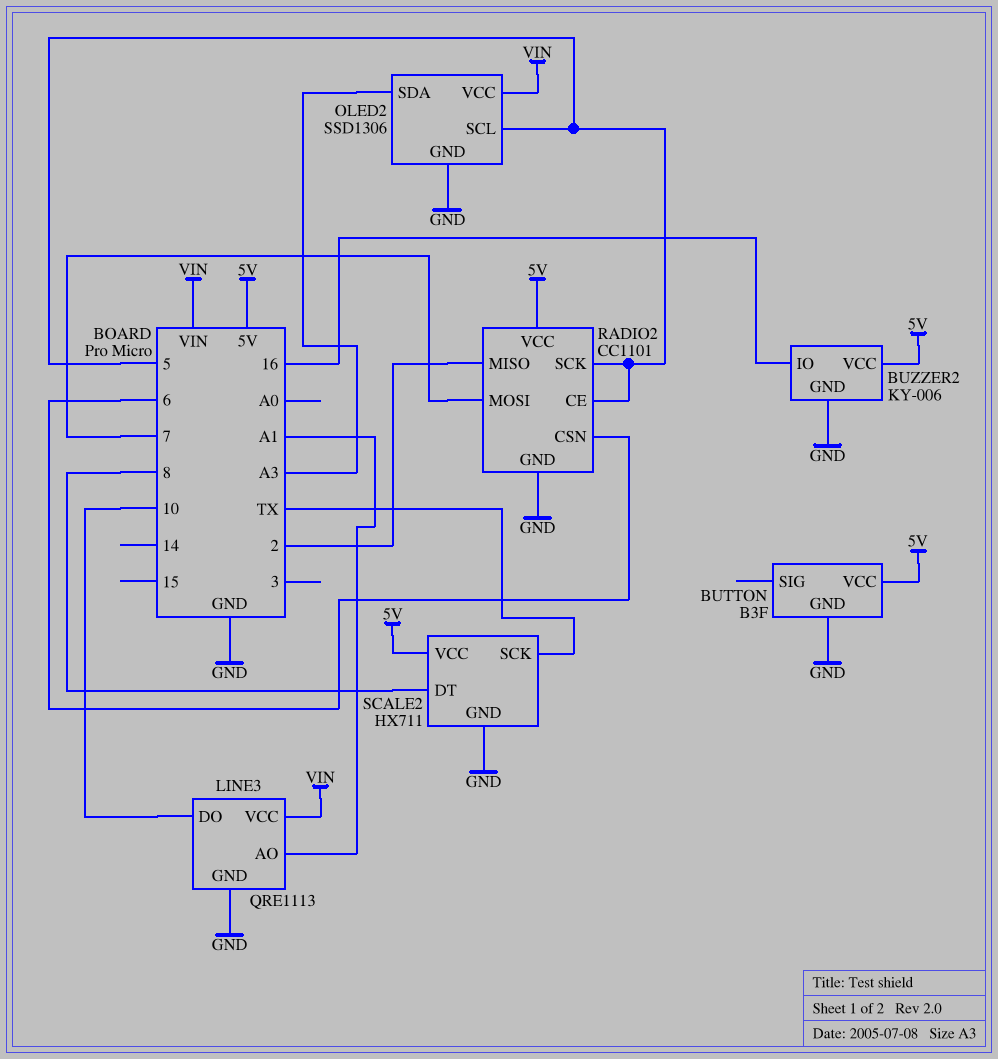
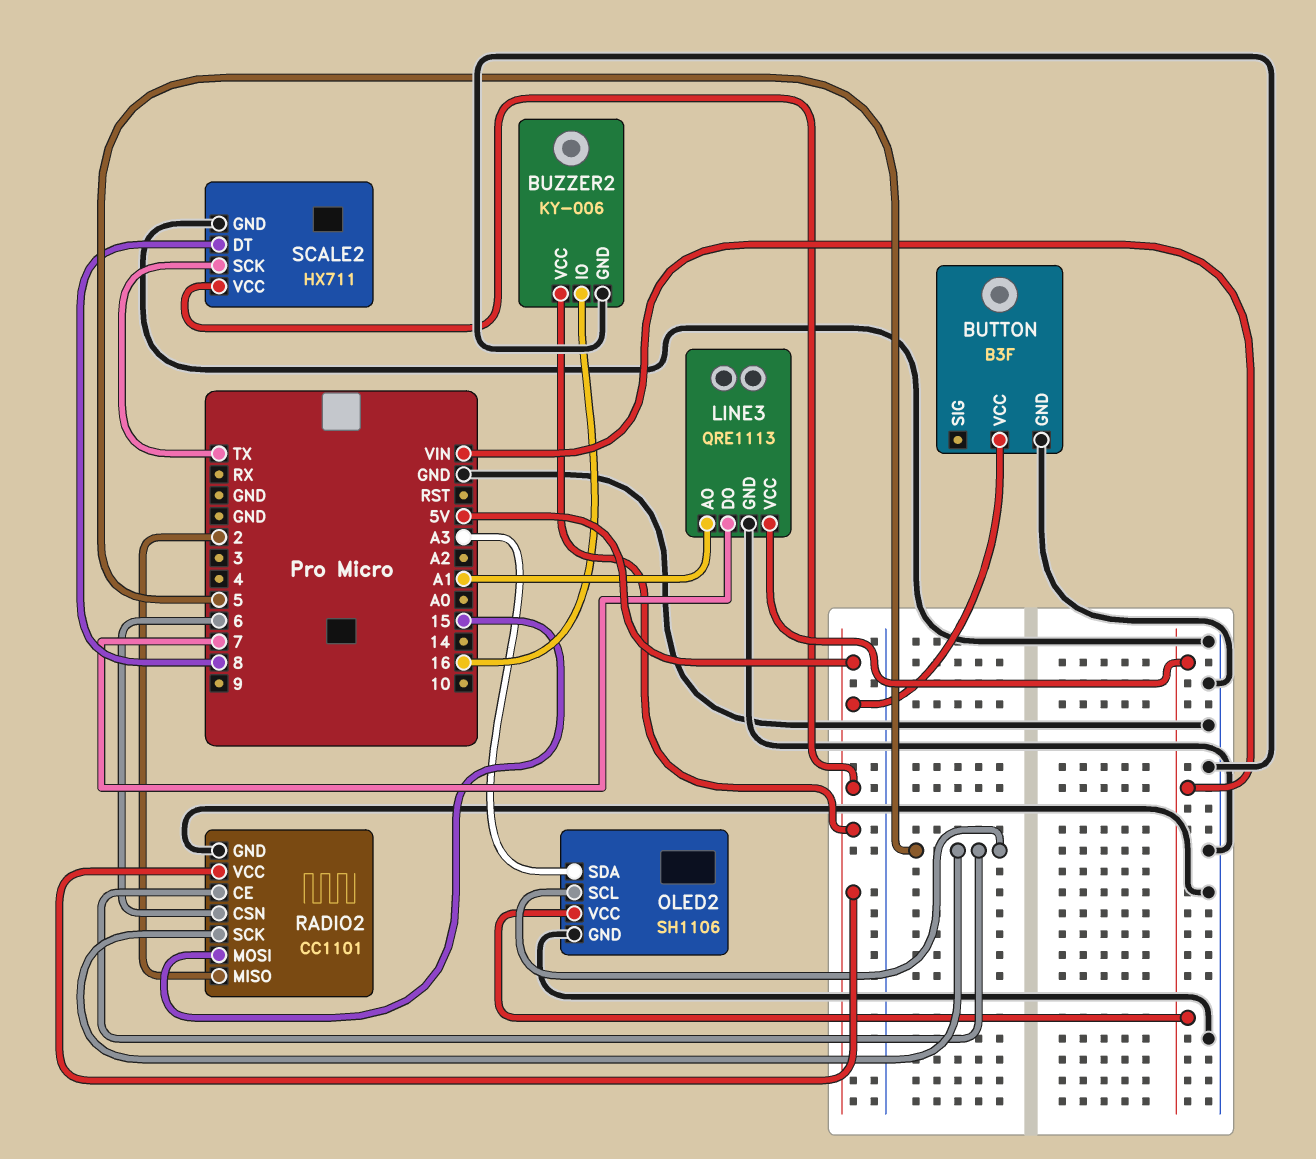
LINE3 pin DO: 10 -> 7
OLED2: SSD1306 -> SH1106
RADIO2 pin MOSI: 7 -> 15

